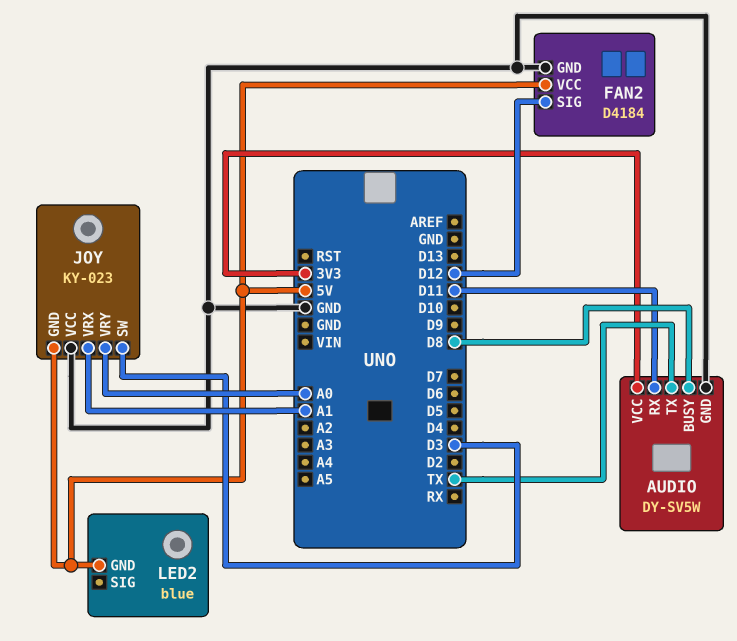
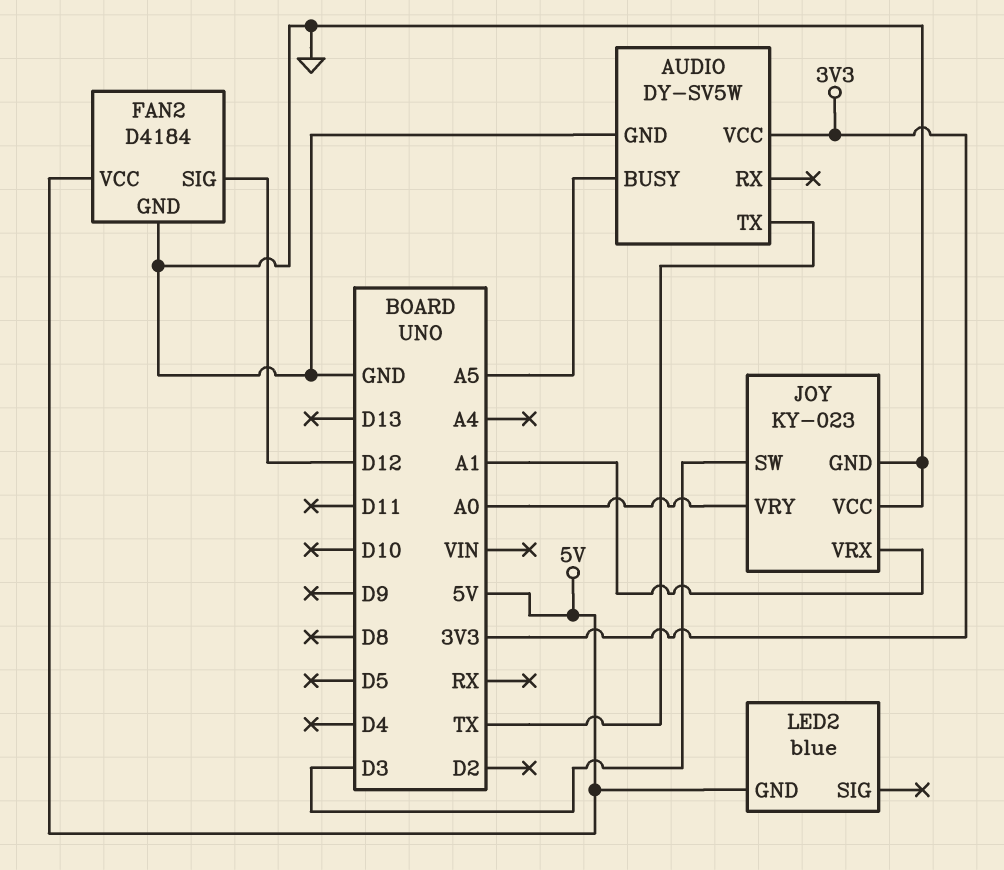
AUDIO pin BUSY: D8 -> A5
AUDIO pin RX: D11 -> none
JOY pin GND: 5V -> GND

